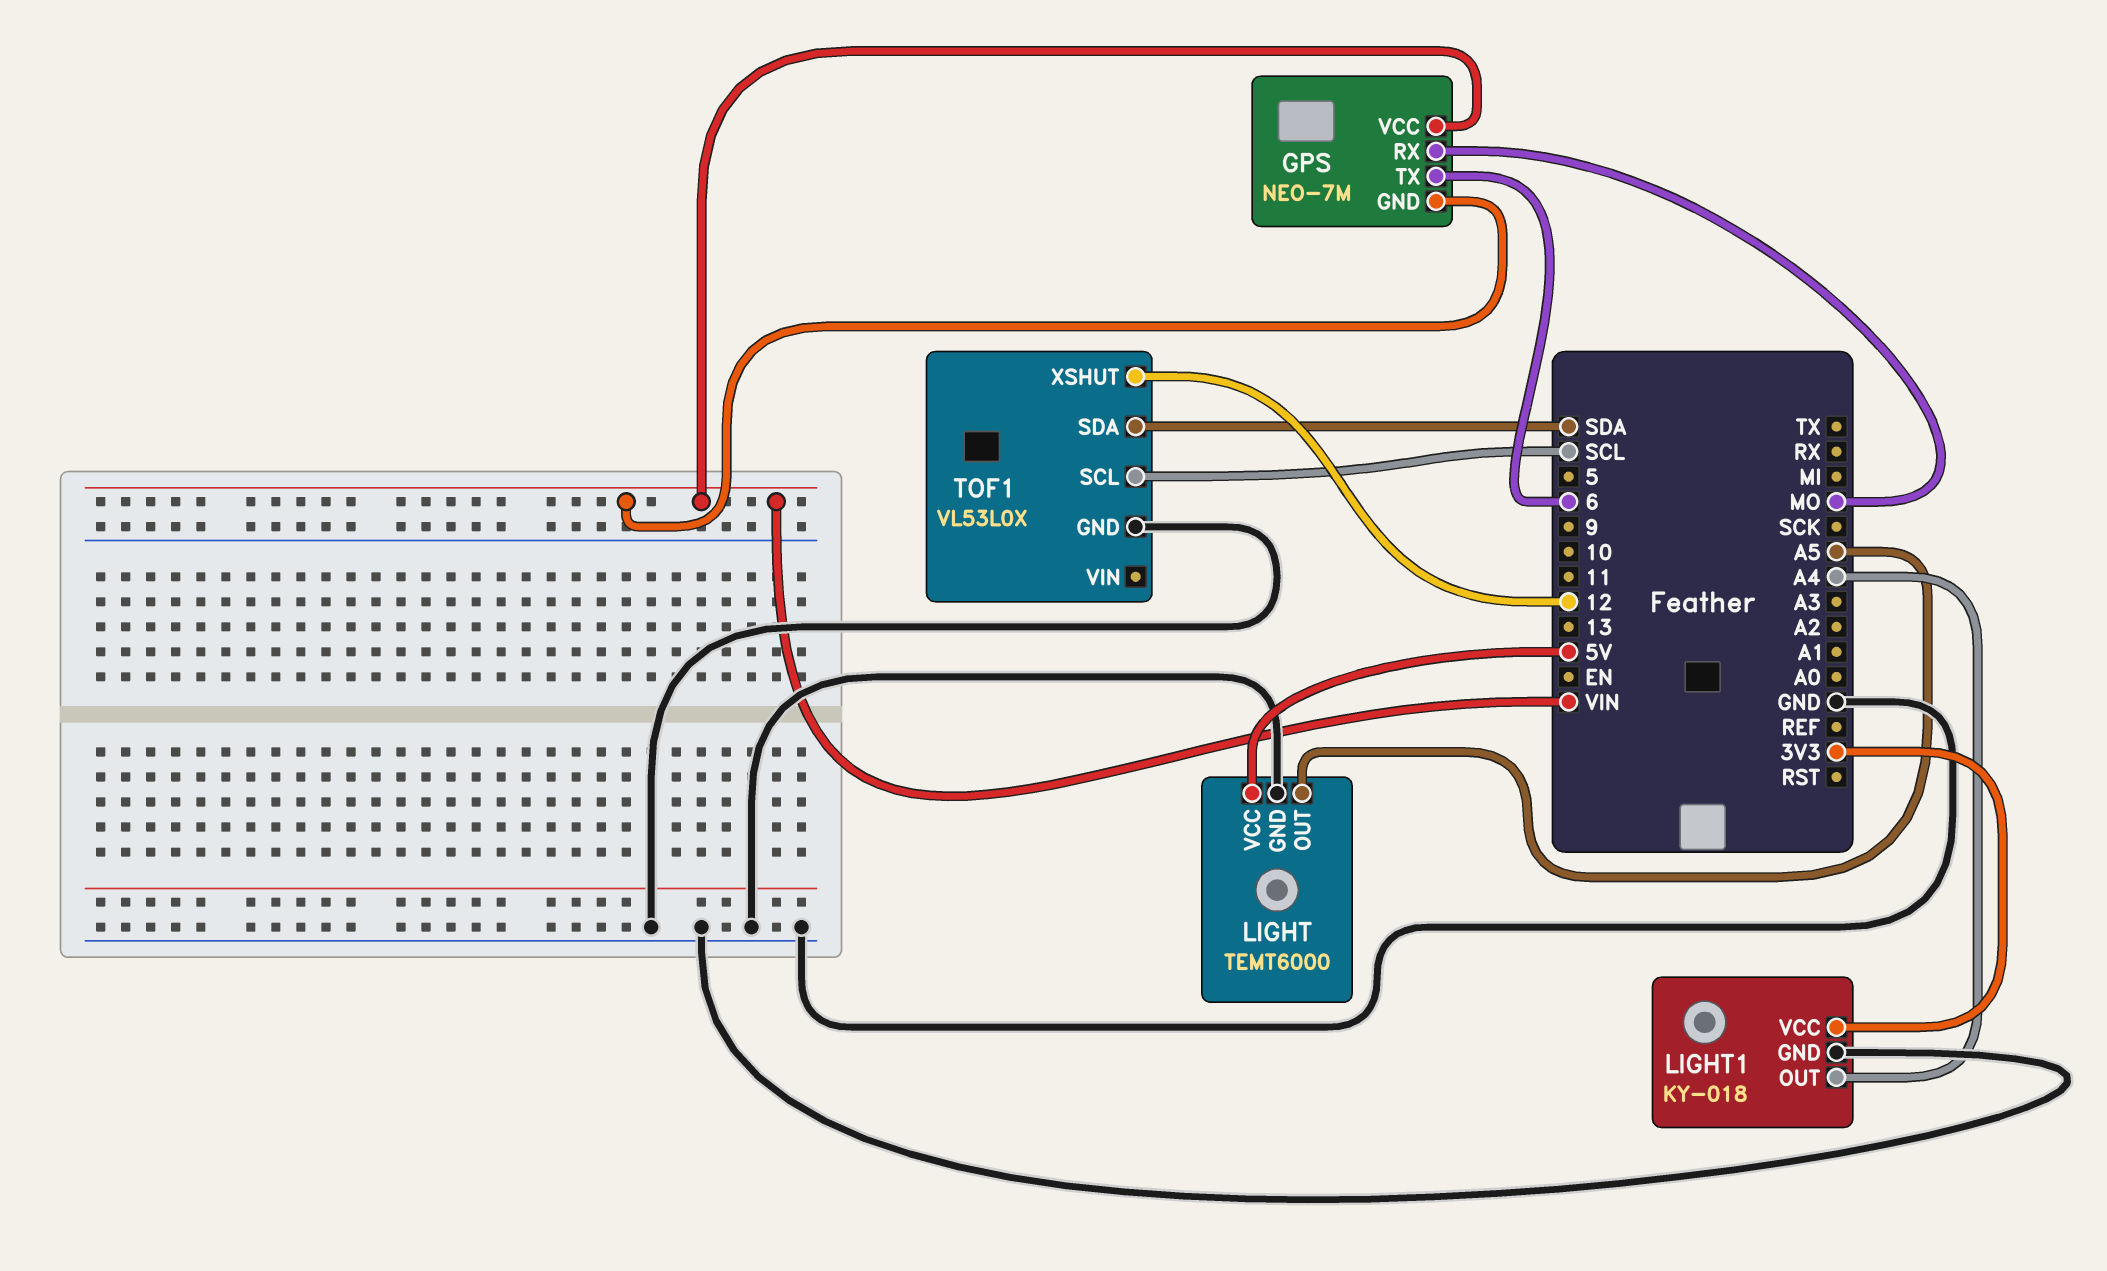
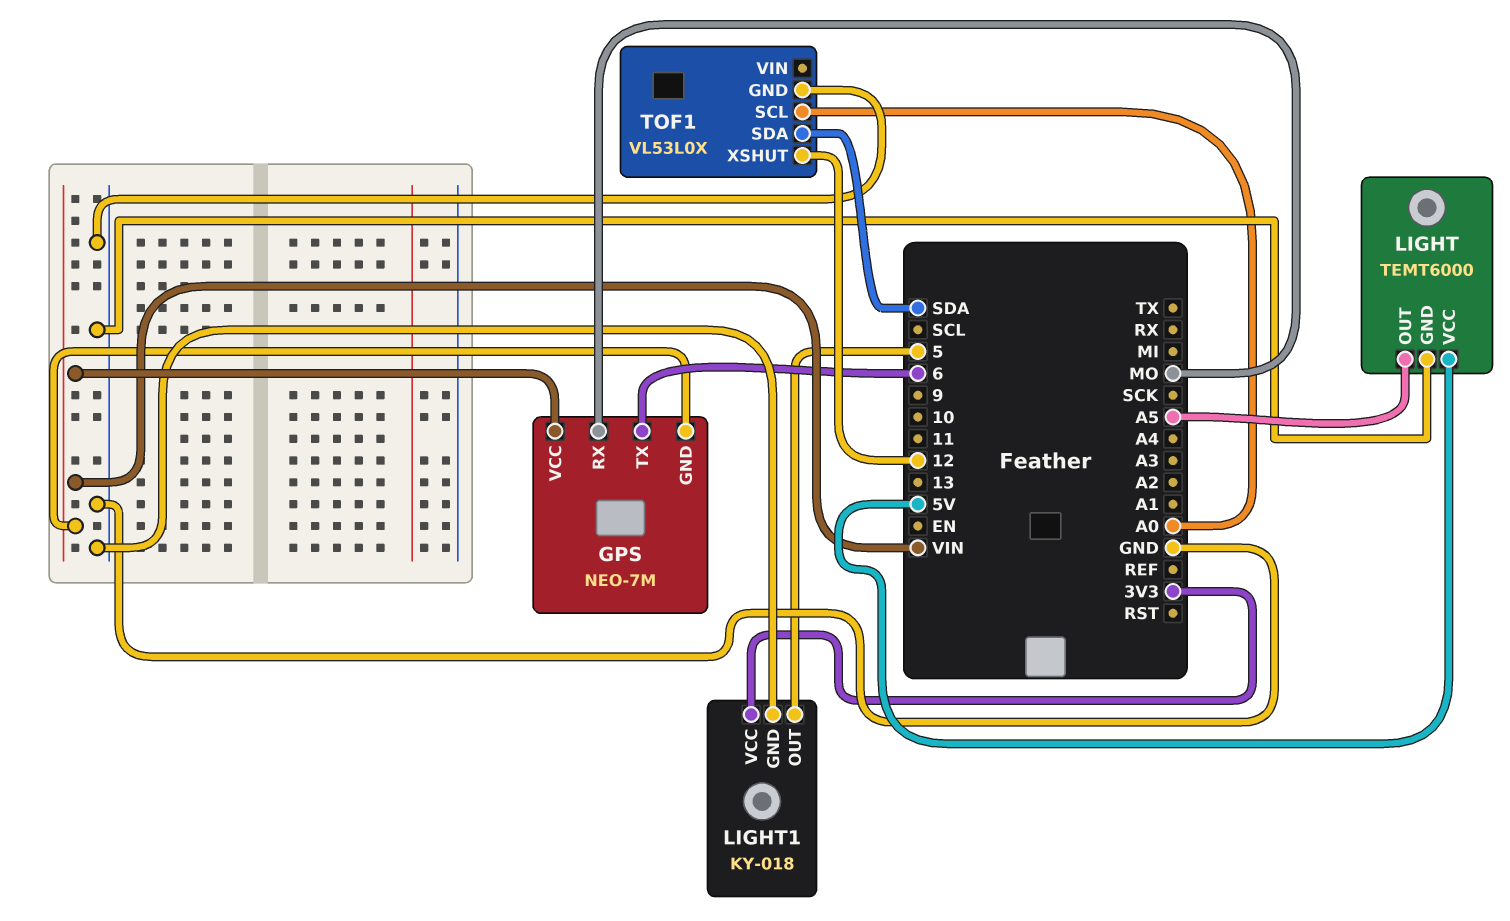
LIGHT1 pin OUT: A4 -> 5
TOF1 pin SCL: SCL -> A0

